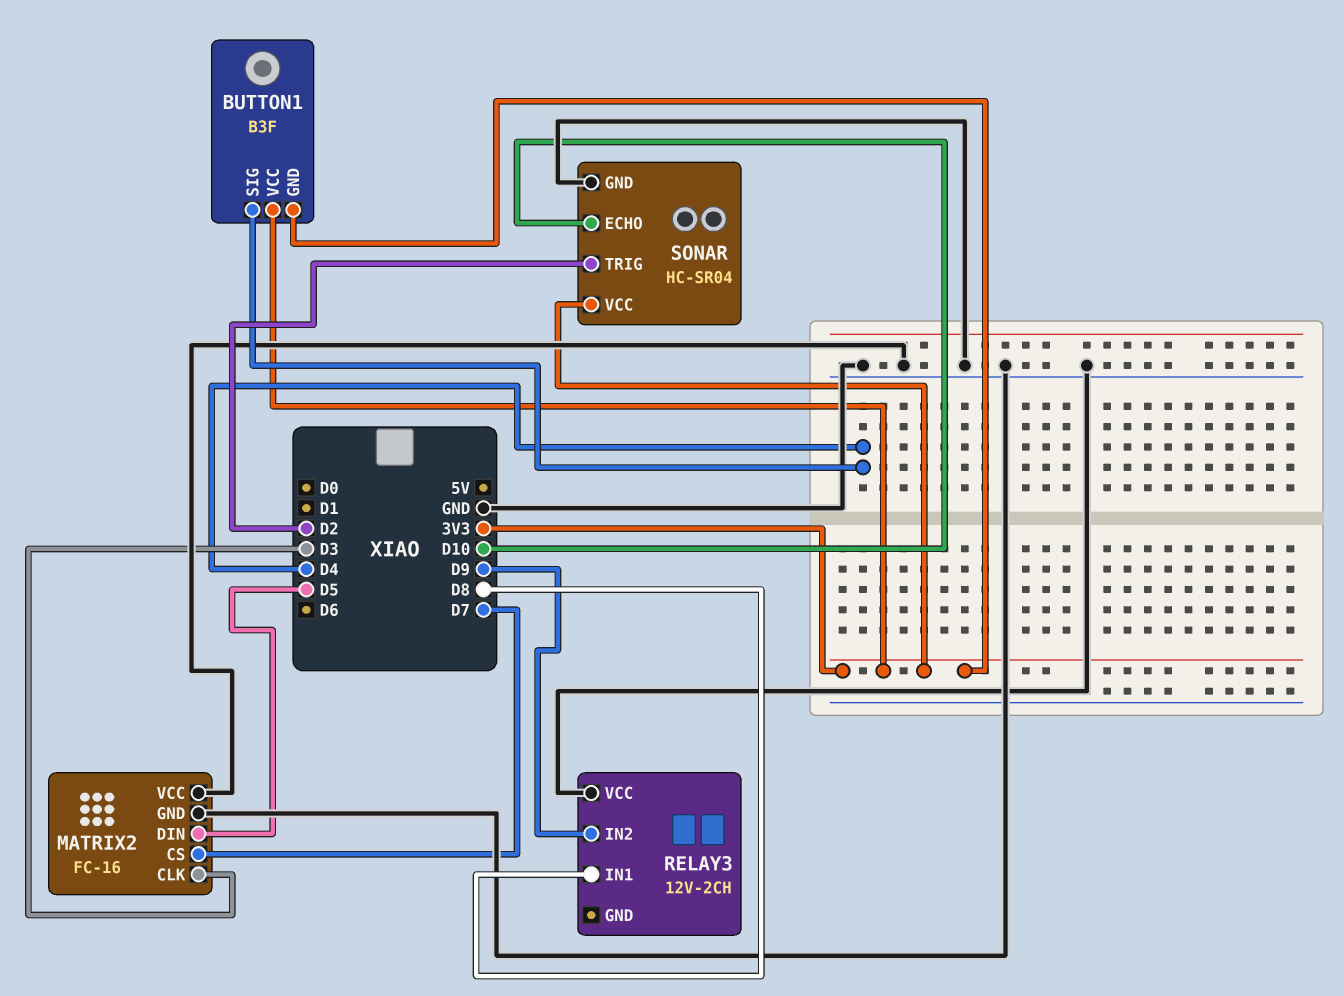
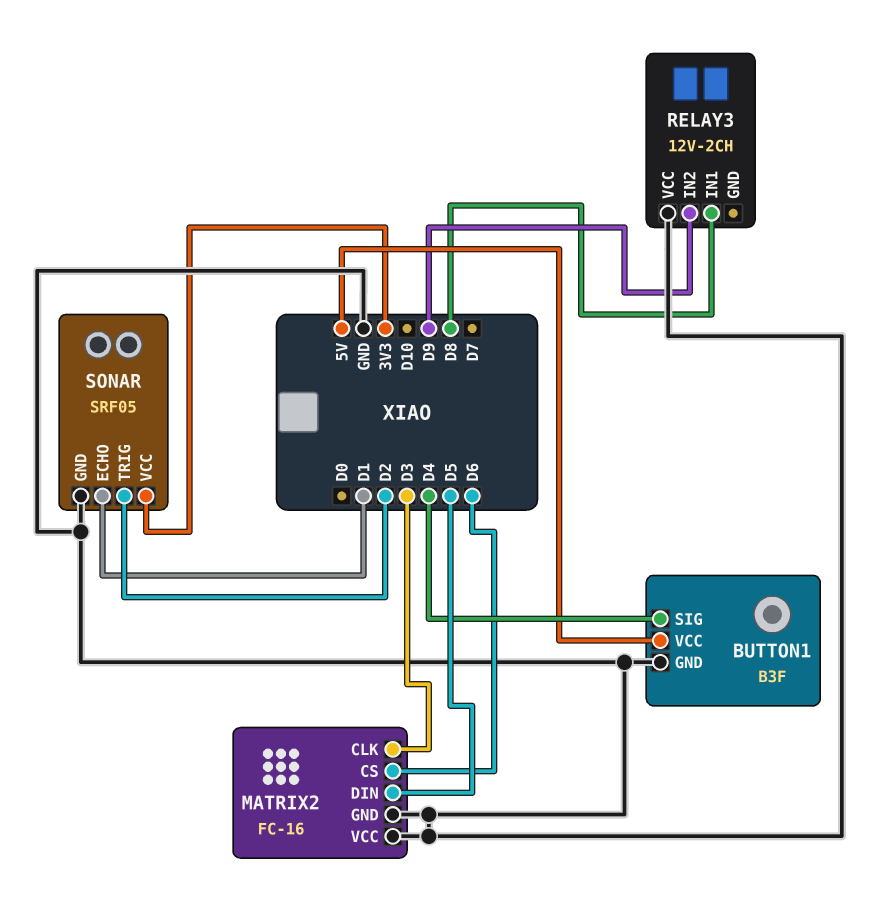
BUTTON1 pin GND: 3V3 -> GND
BUTTON1 pin VCC: 3V3 -> 5V
MATRIX2 pin CS: D7 -> D6
SONAR: HC-SR04 -> SRF05
SONAR pin ECHO: D10 -> D1

